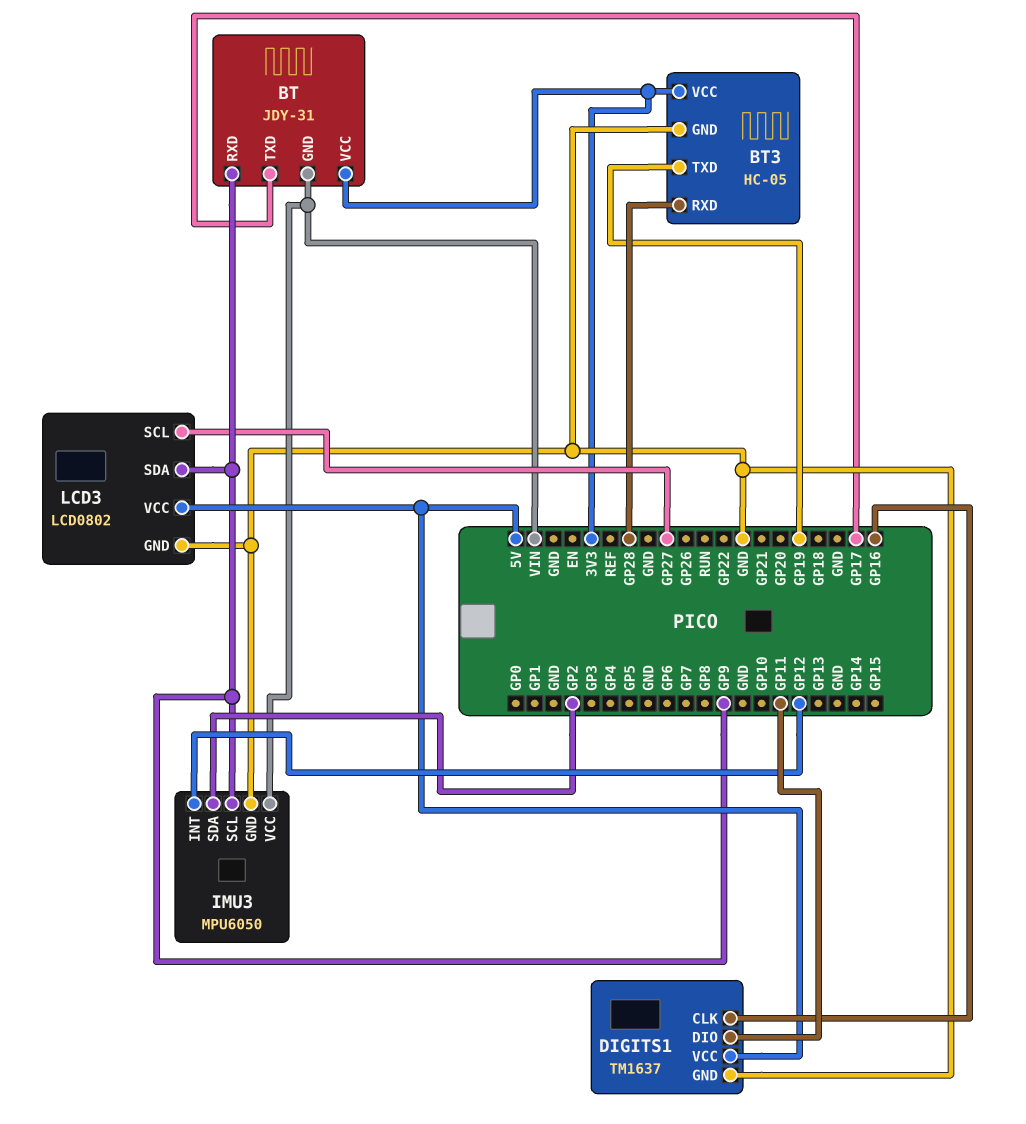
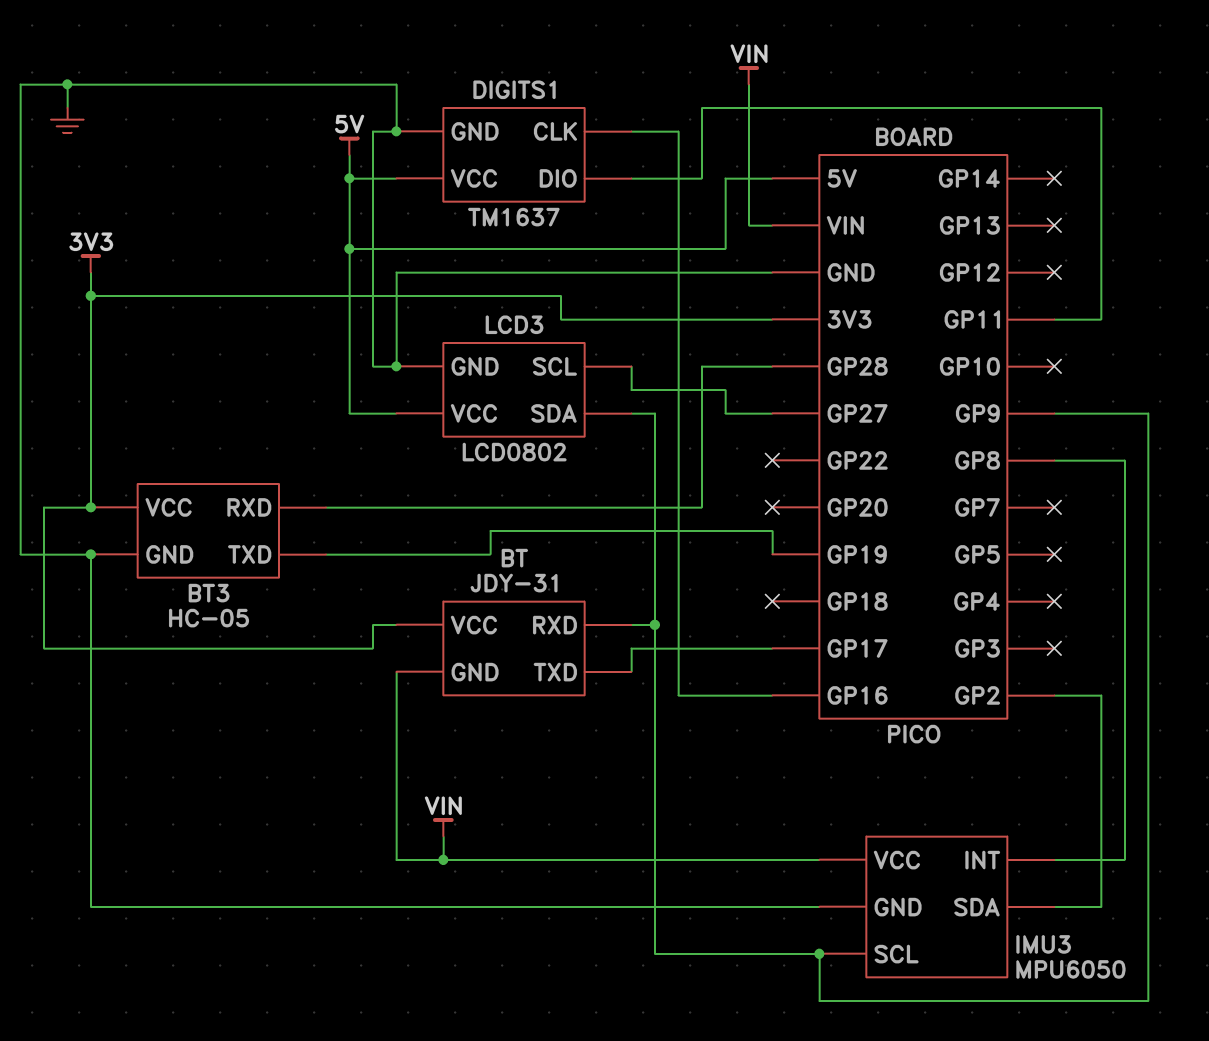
IMU3 pin INT: GP12 -> GP8

